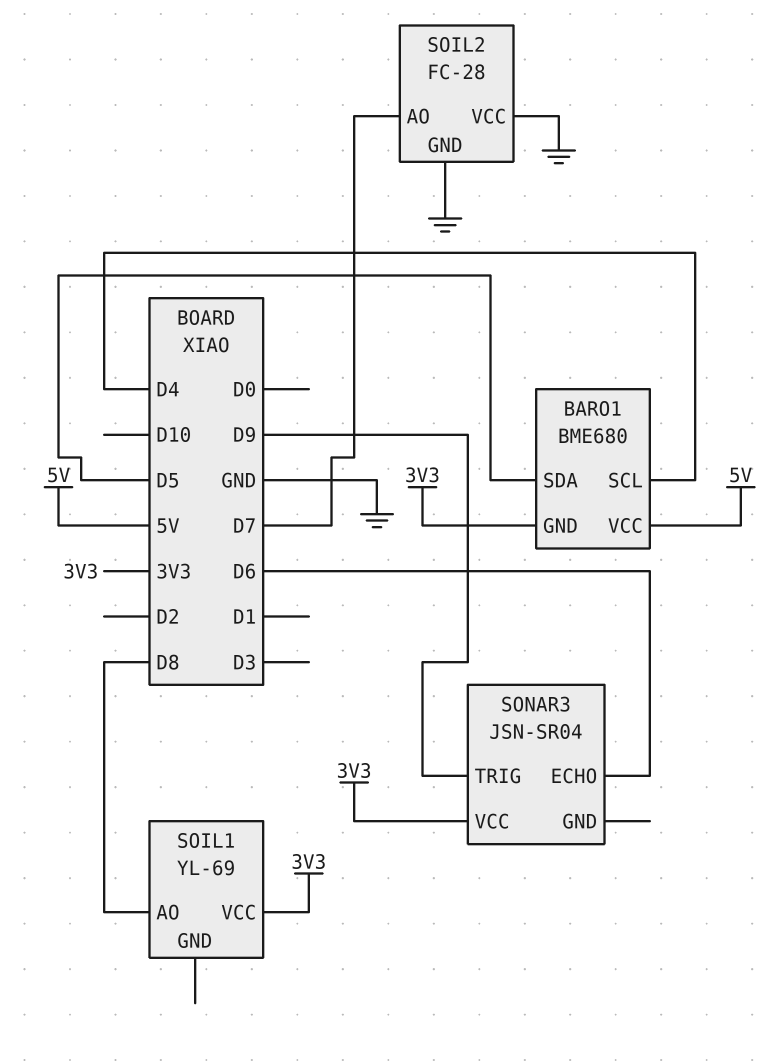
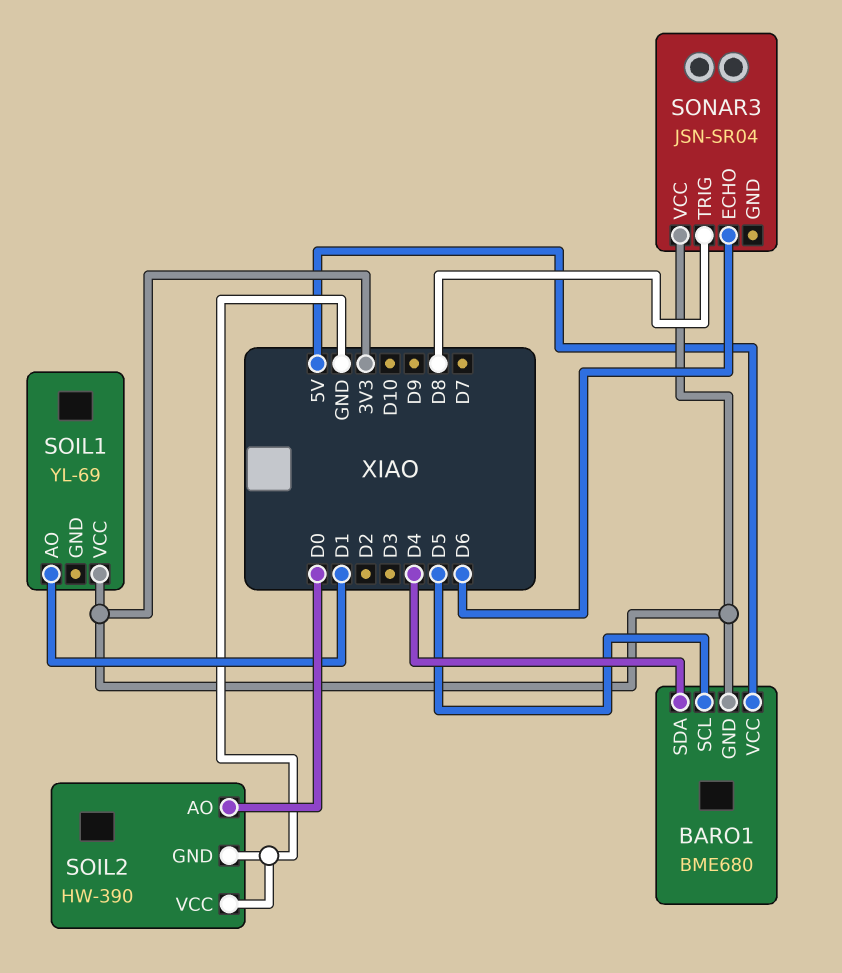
BARO1 pin SCL: D4 -> D5
BARO1 pin SDA: D5 -> D4
SOIL1 pin AO: D8 -> D1
SOIL2: FC-28 -> HW-390
SOIL2 pin AO: D7 -> D0
SONAR3 pin TRIG: D9 -> D8

